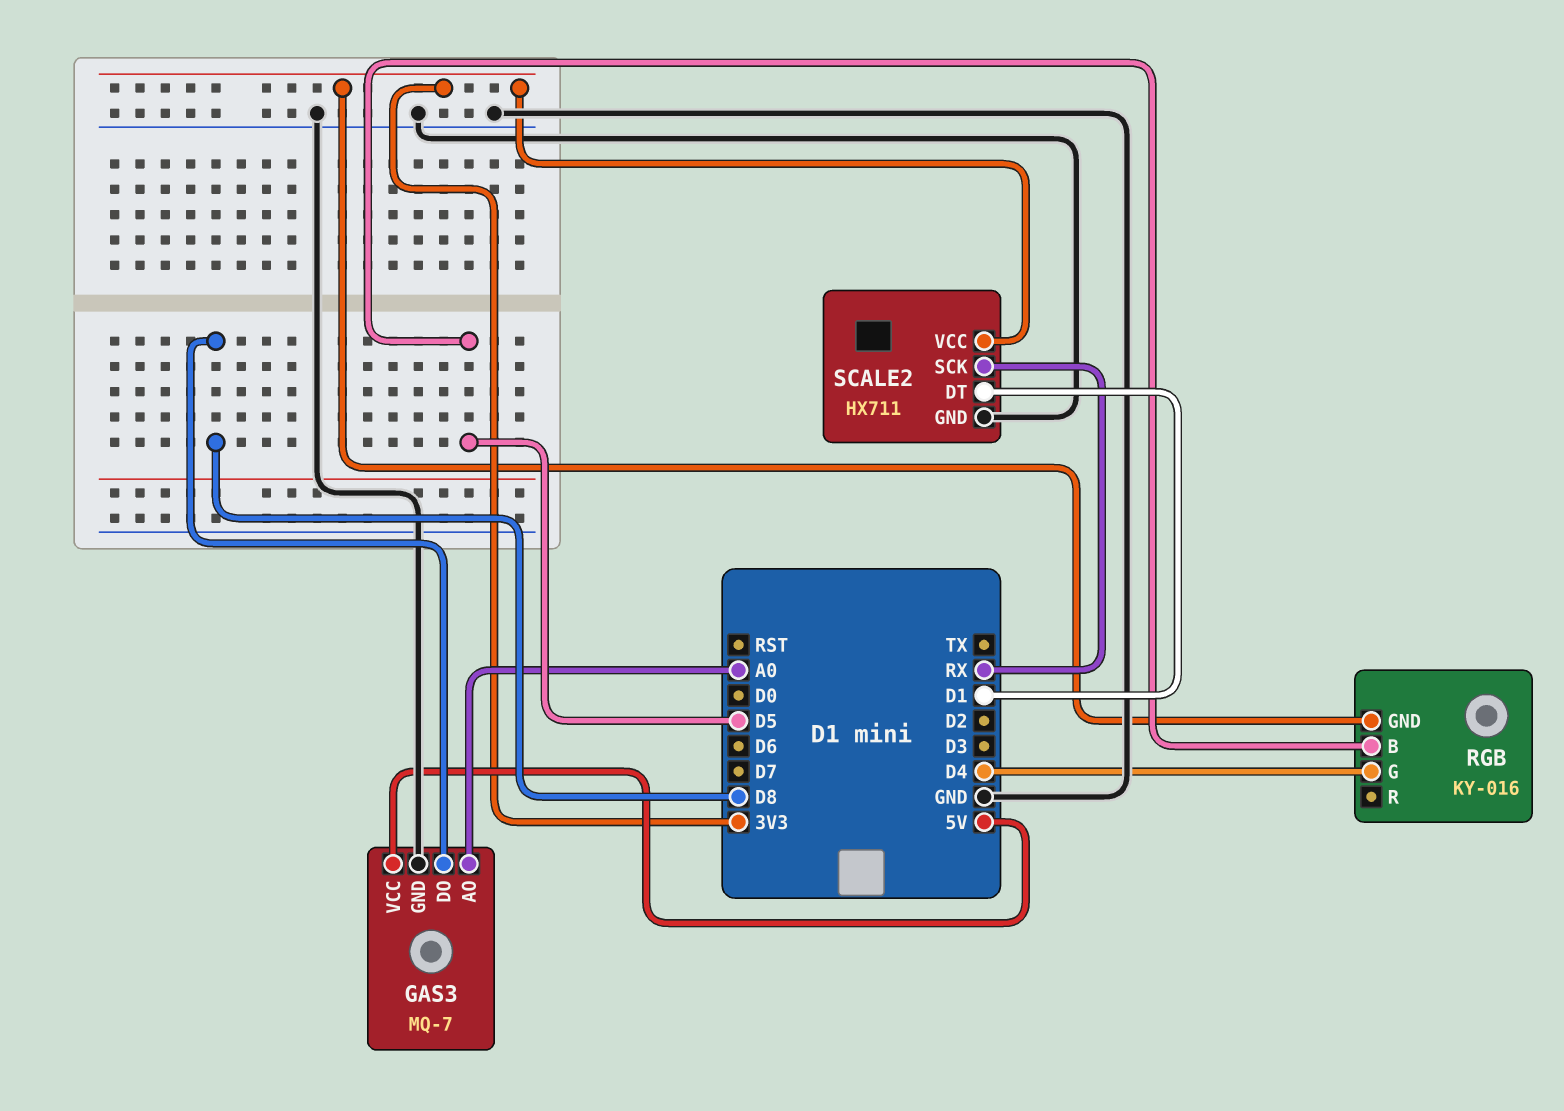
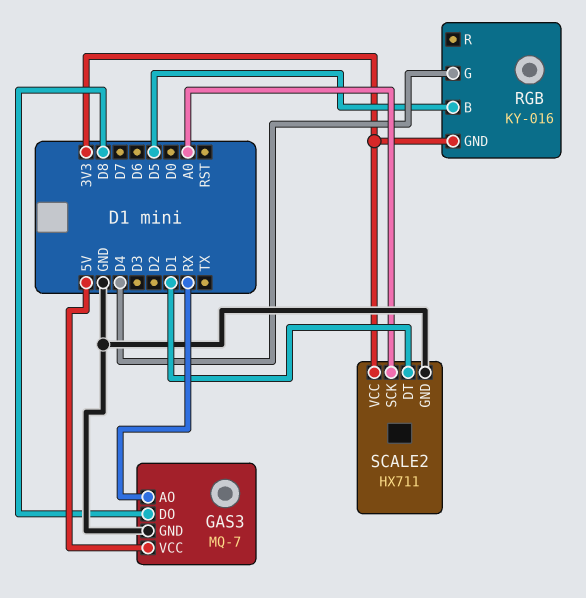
GAS3 pin AO: A0 -> RX
SCALE2 pin SCK: RX -> A0

